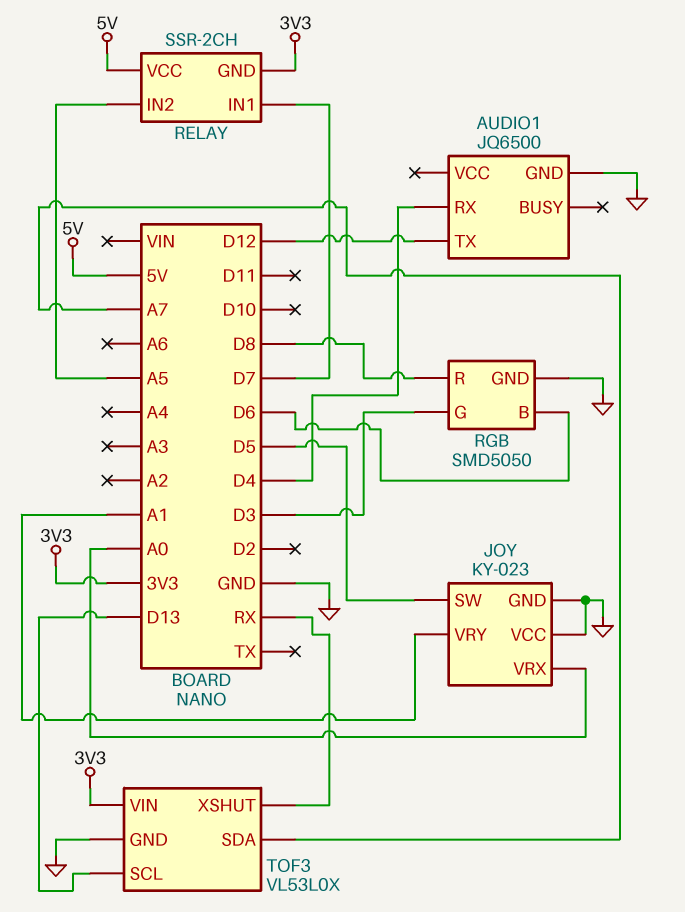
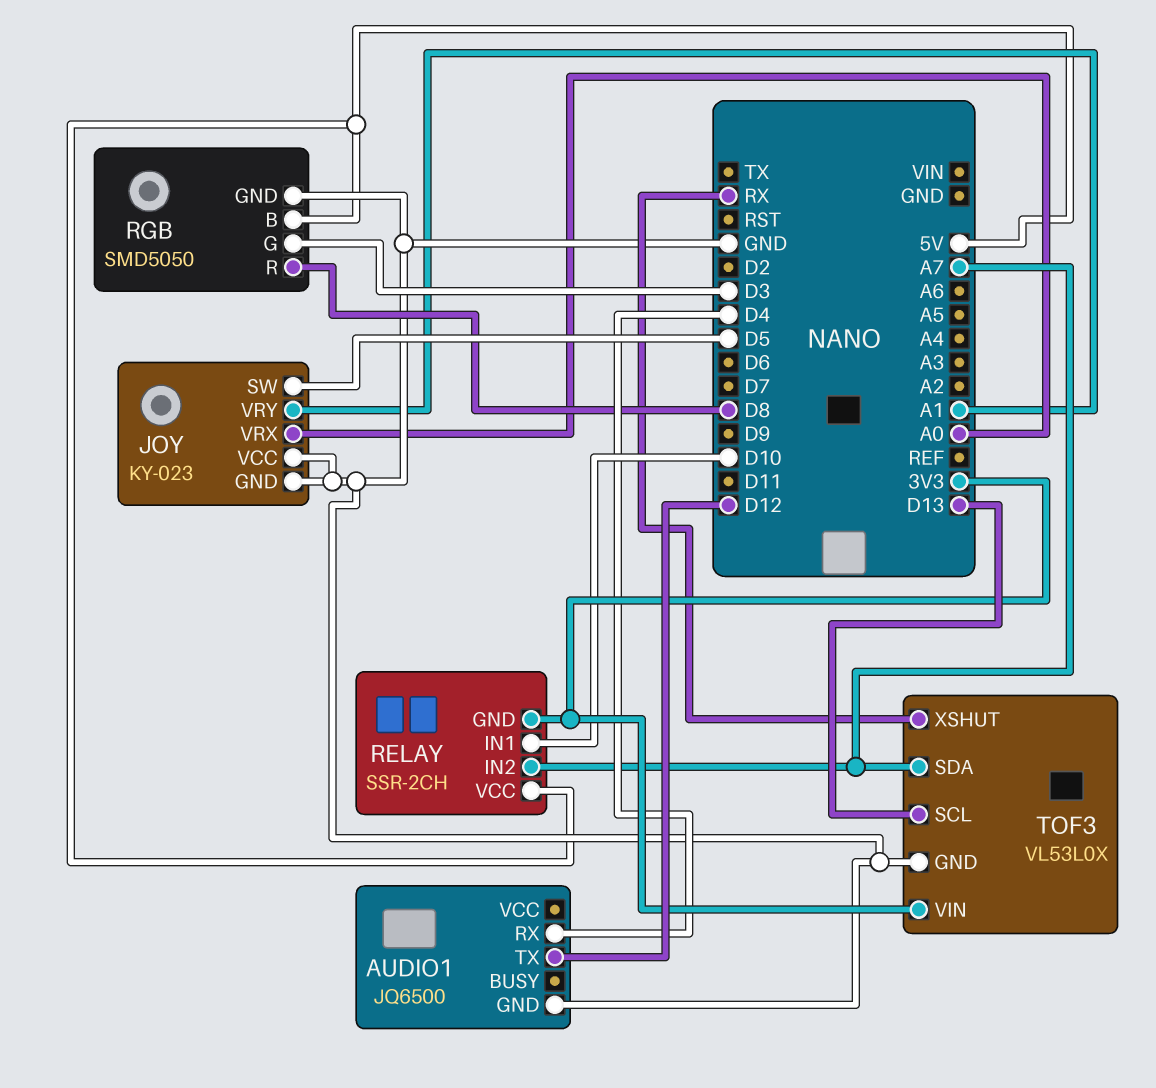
RELAY pin IN1: D7 -> D10
RELAY pin IN2: A5 -> A7
RGB pin B: D6 -> 5V

